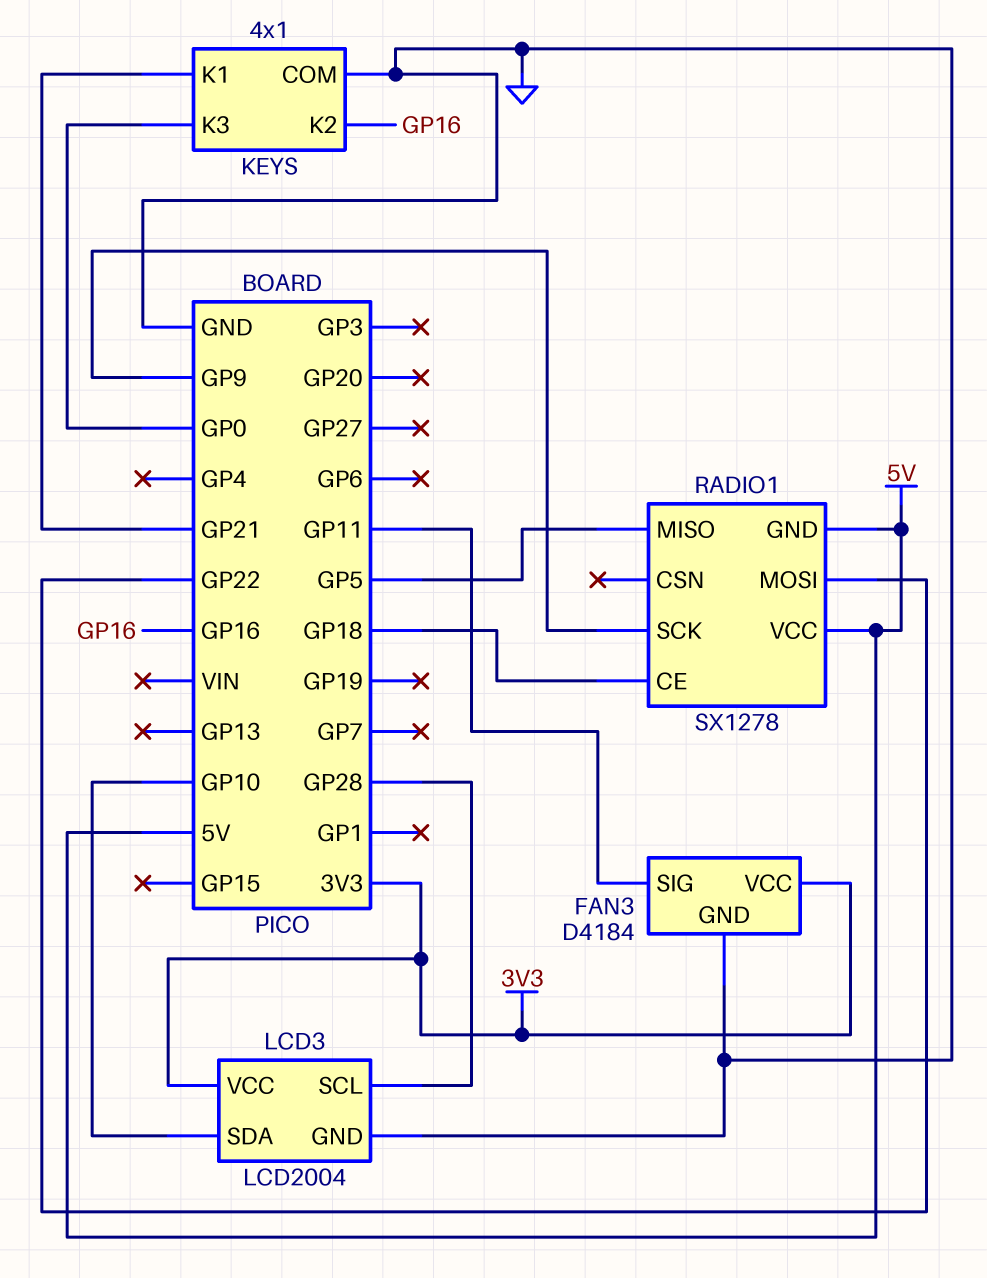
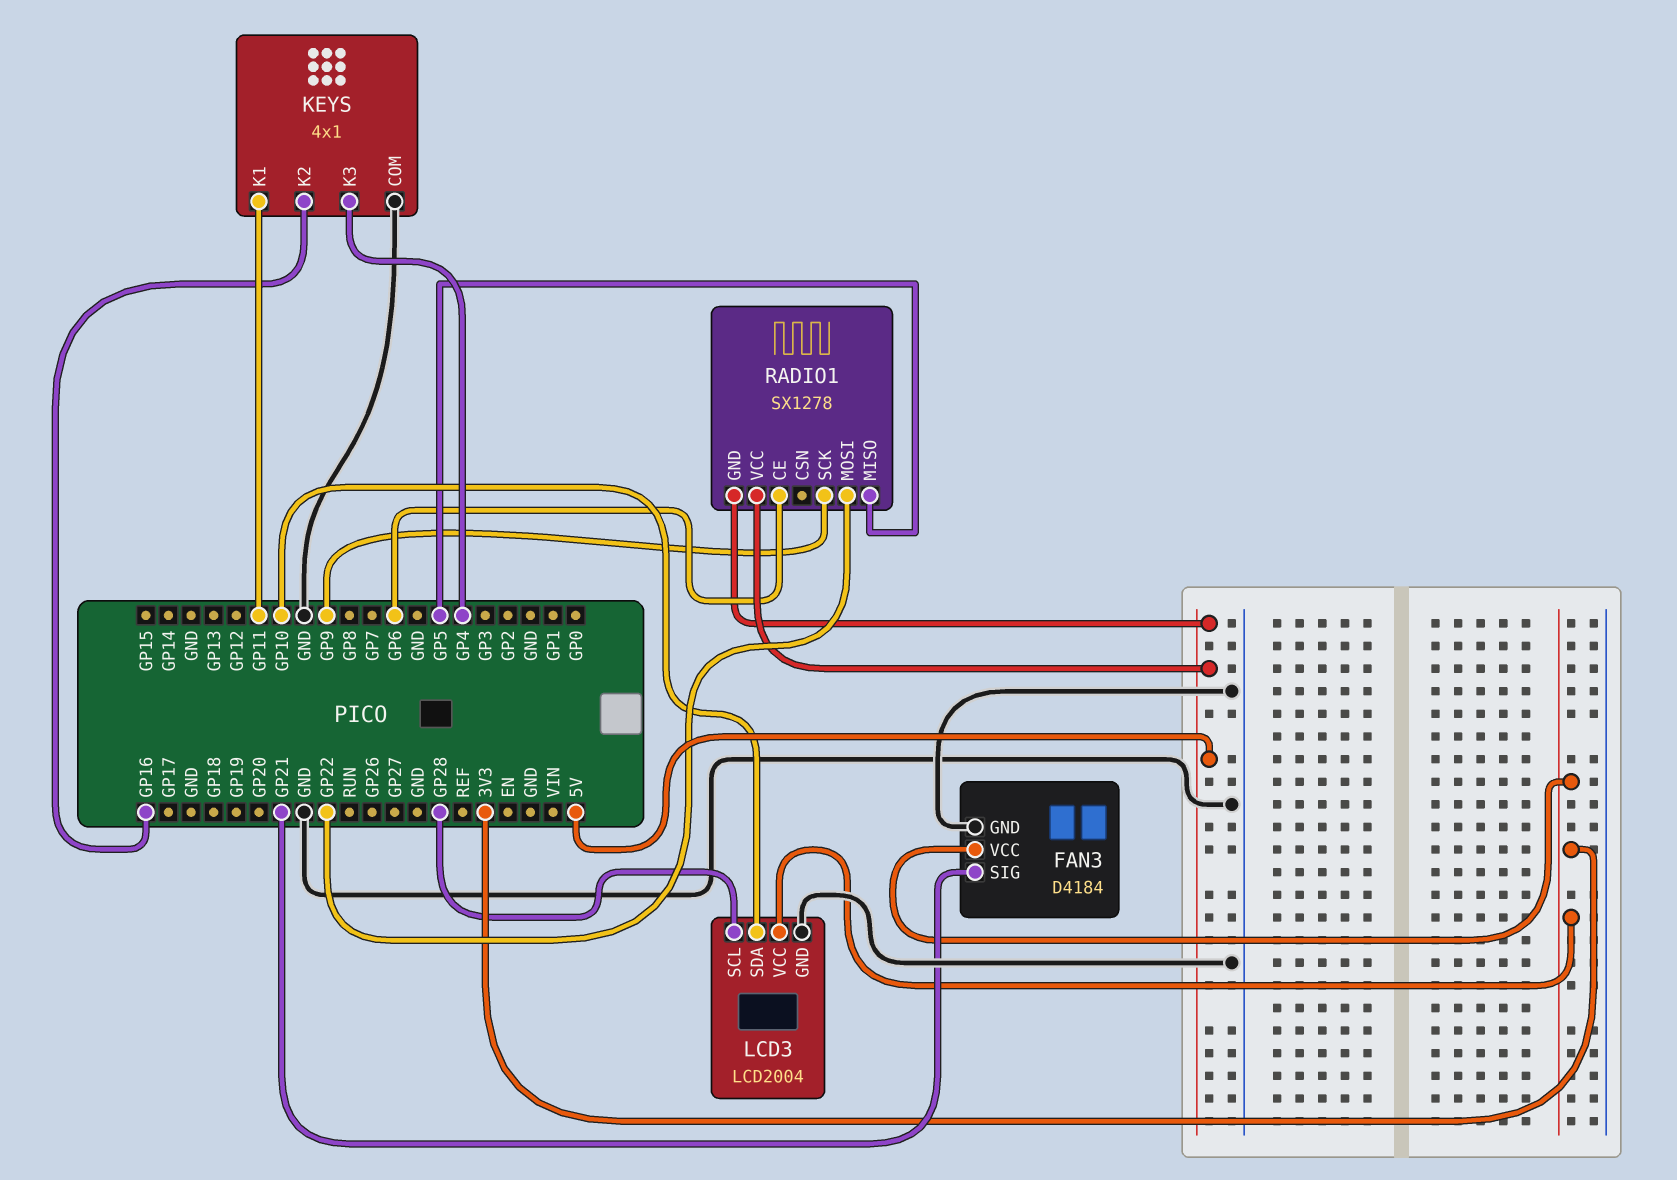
FAN3 pin SIG: GP11 -> GP21
KEYS pin K1: GP21 -> GP11
KEYS pin K3: GP0 -> GP4
RADIO1 pin CE: GP18 -> GP6

